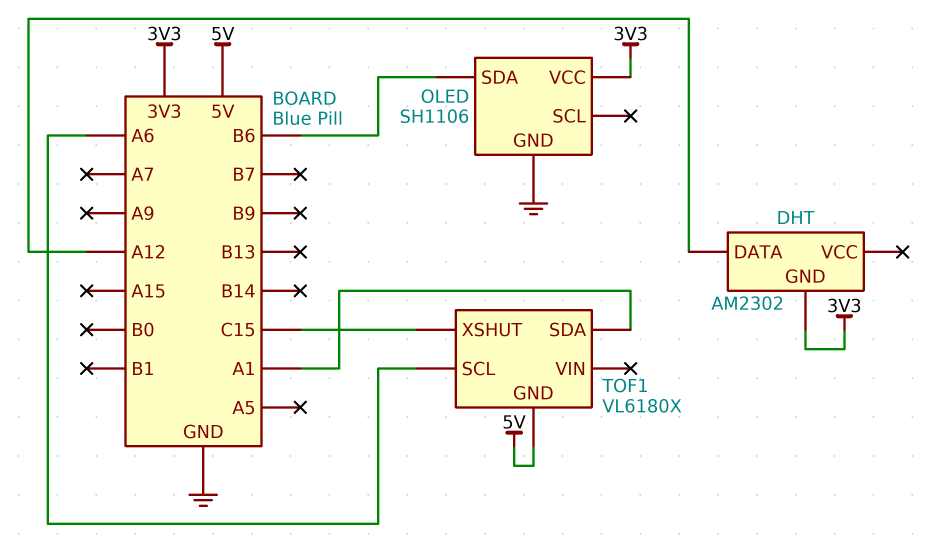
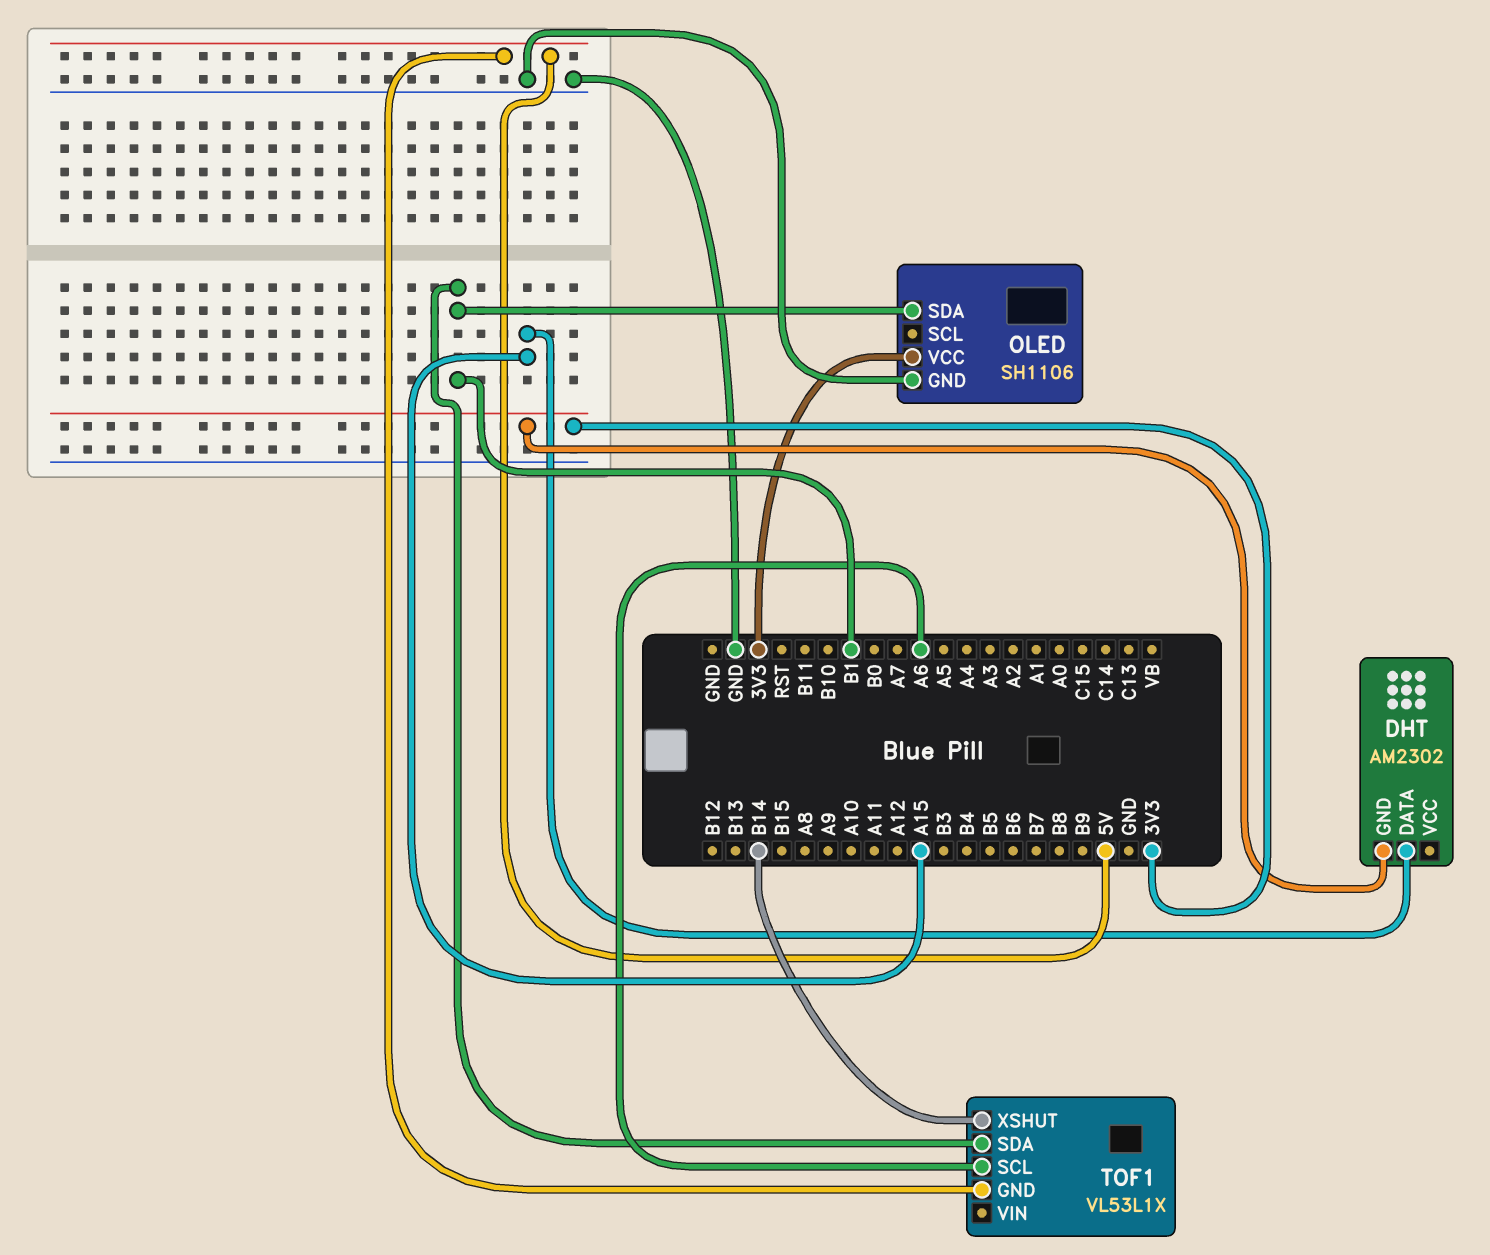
DHT pin DATA: A12 -> A15
OLED pin SDA: B6 -> B1
TOF1: VL6180X -> VL53L1X
TOF1 pin SDA: A1 -> B1
TOF1 pin XSHUT: C15 -> B14

